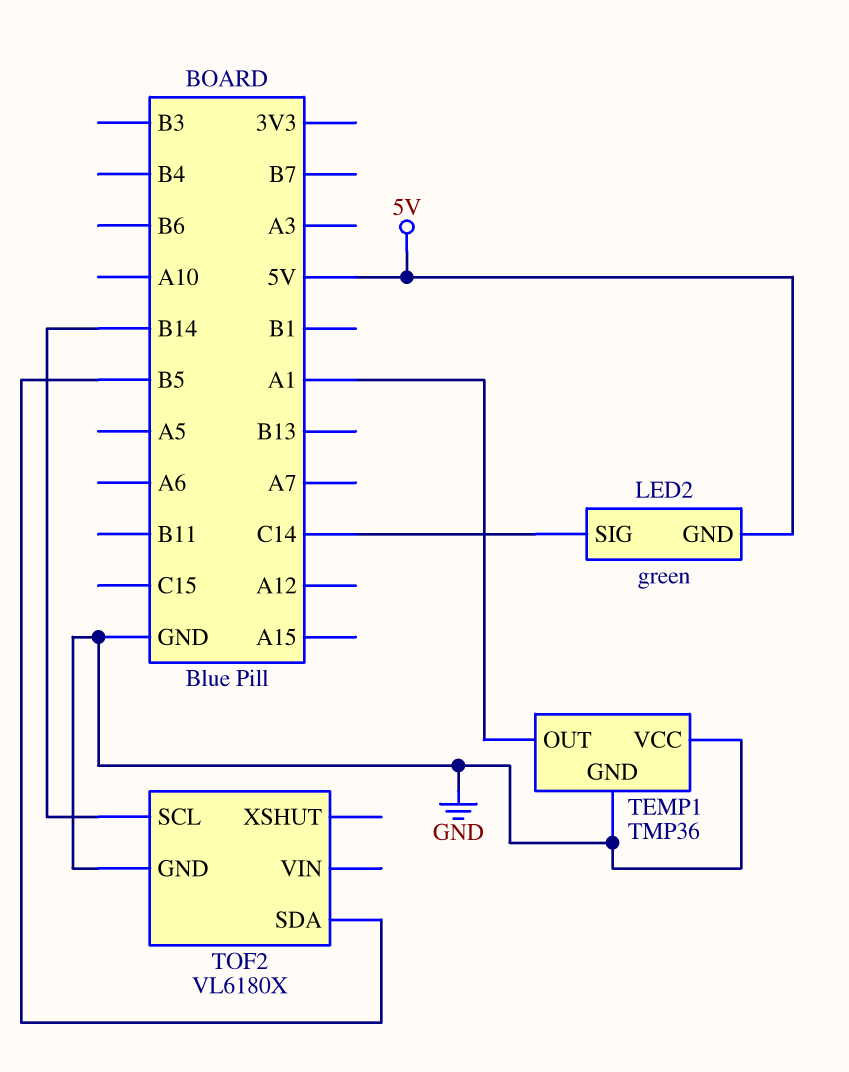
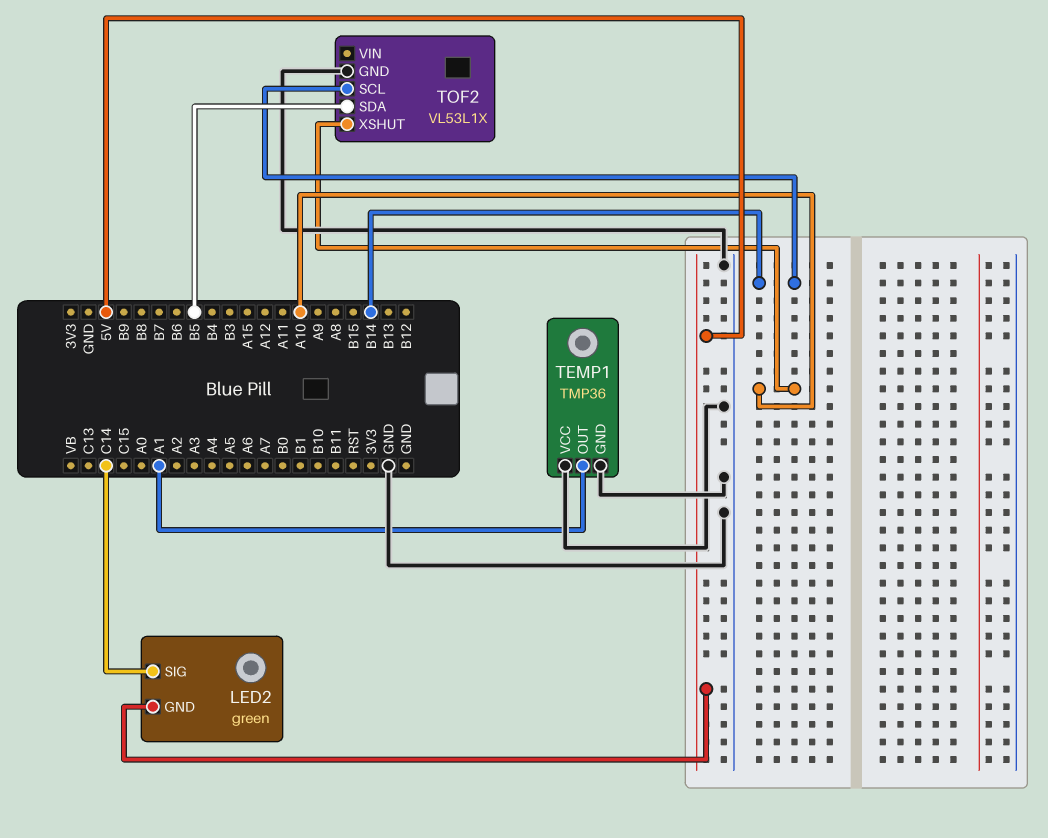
TOF2: VL6180X -> VL53L1X
TOF2 pin XSHUT: none -> A10

